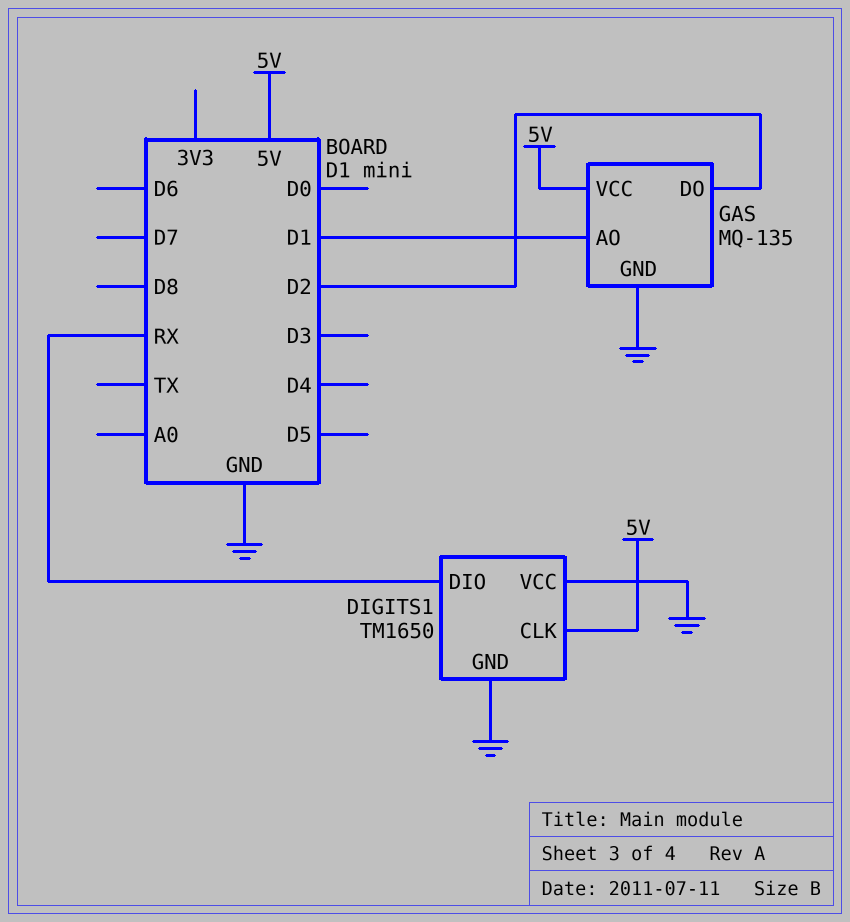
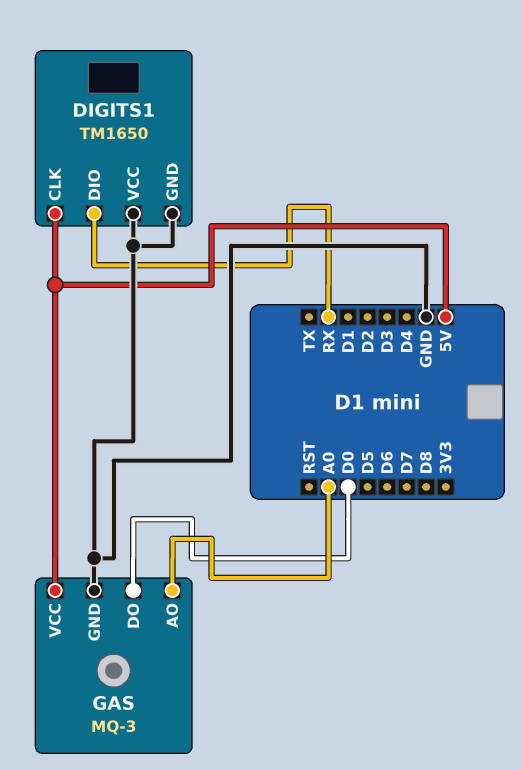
GAS: MQ-135 -> MQ-3
GAS pin AO: D1 -> A0
GAS pin DO: D2 -> D0

